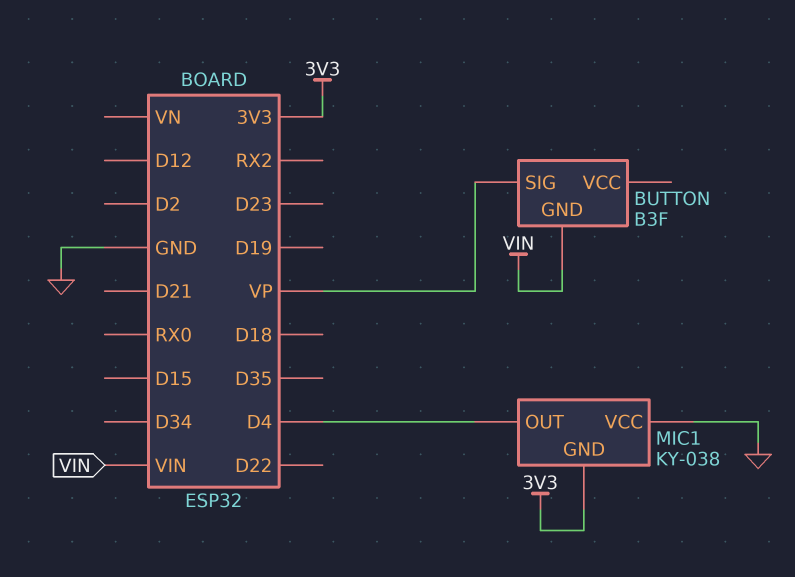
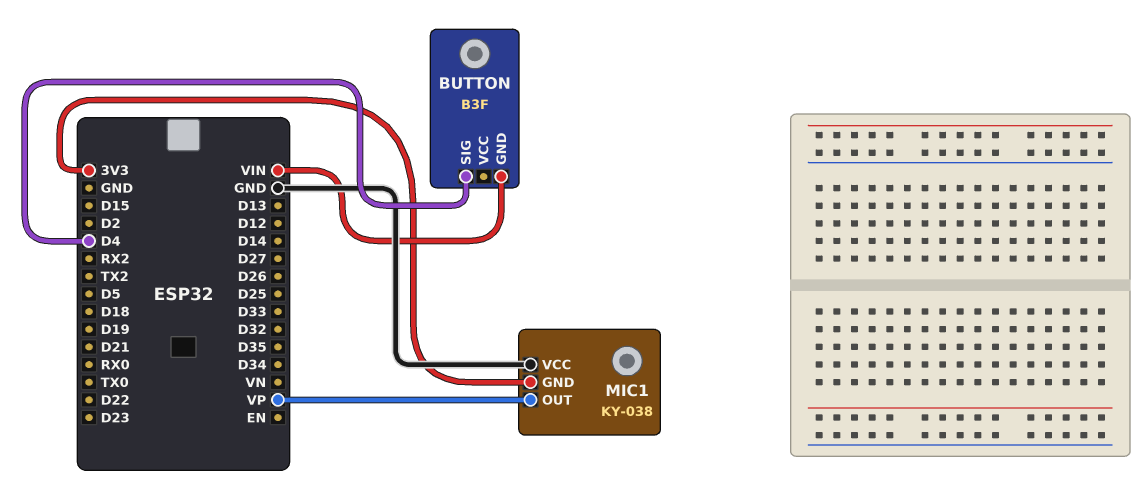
BUTTON pin SIG: VP -> D4
MIC1 pin OUT: D4 -> VP

